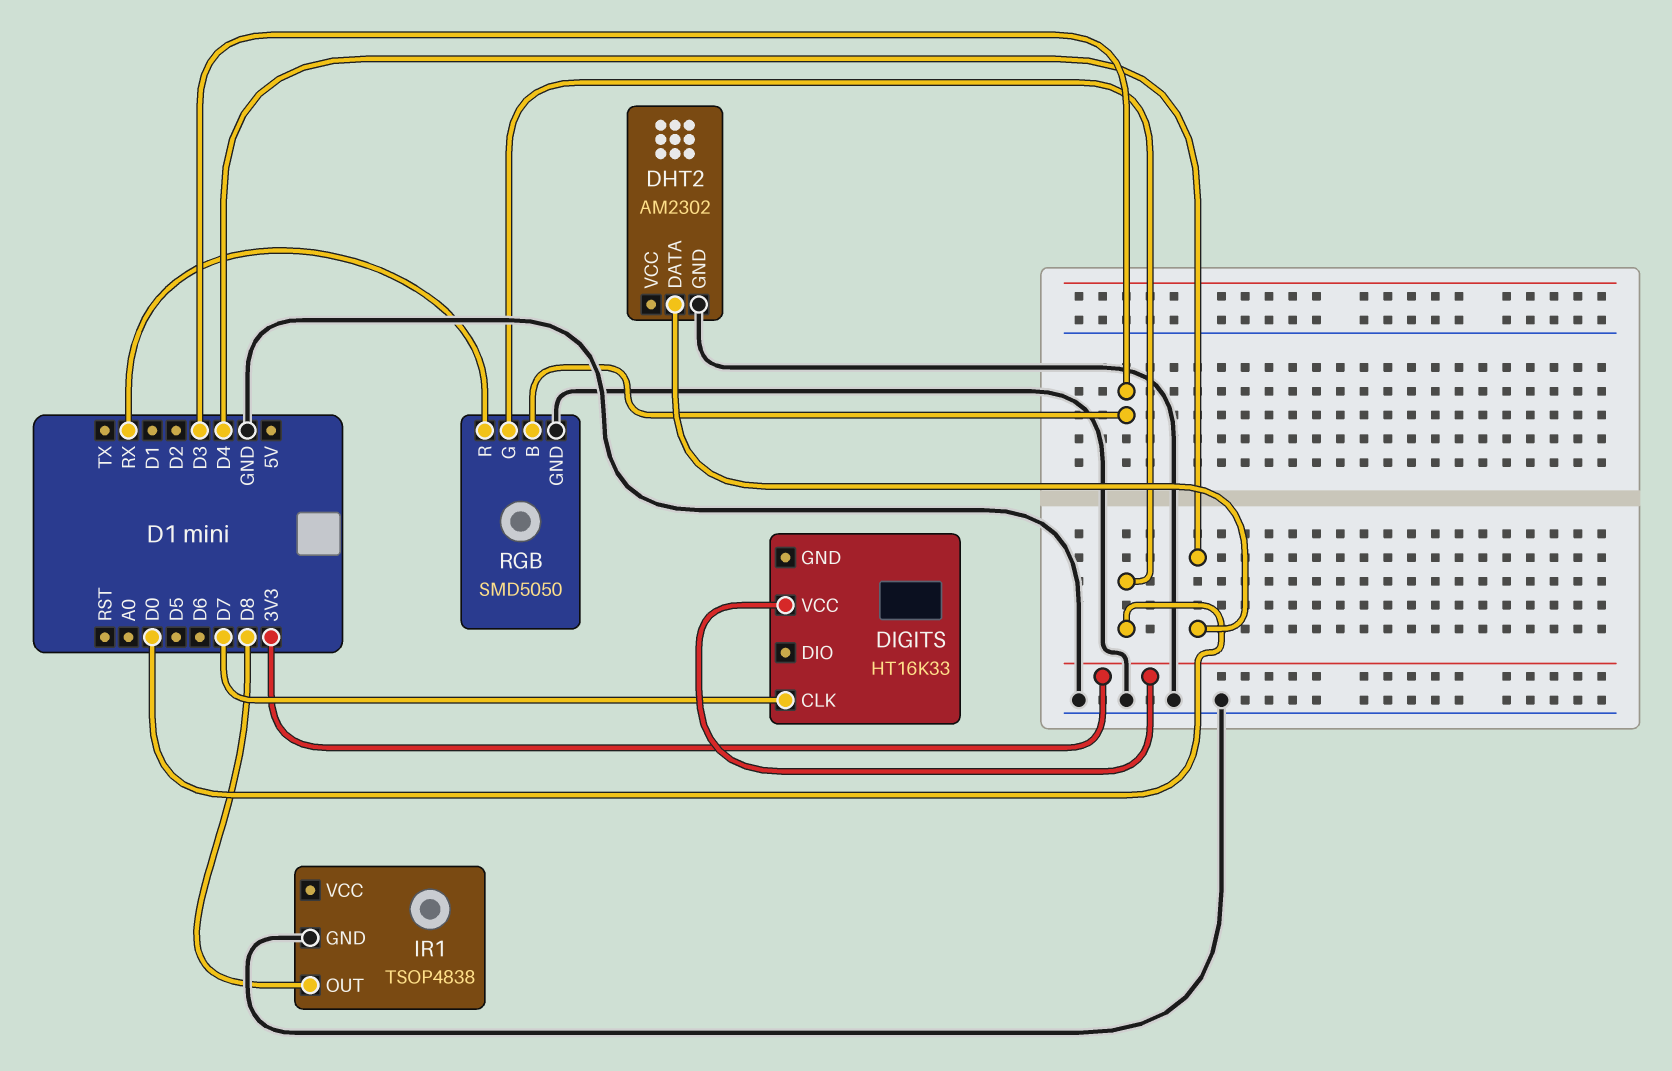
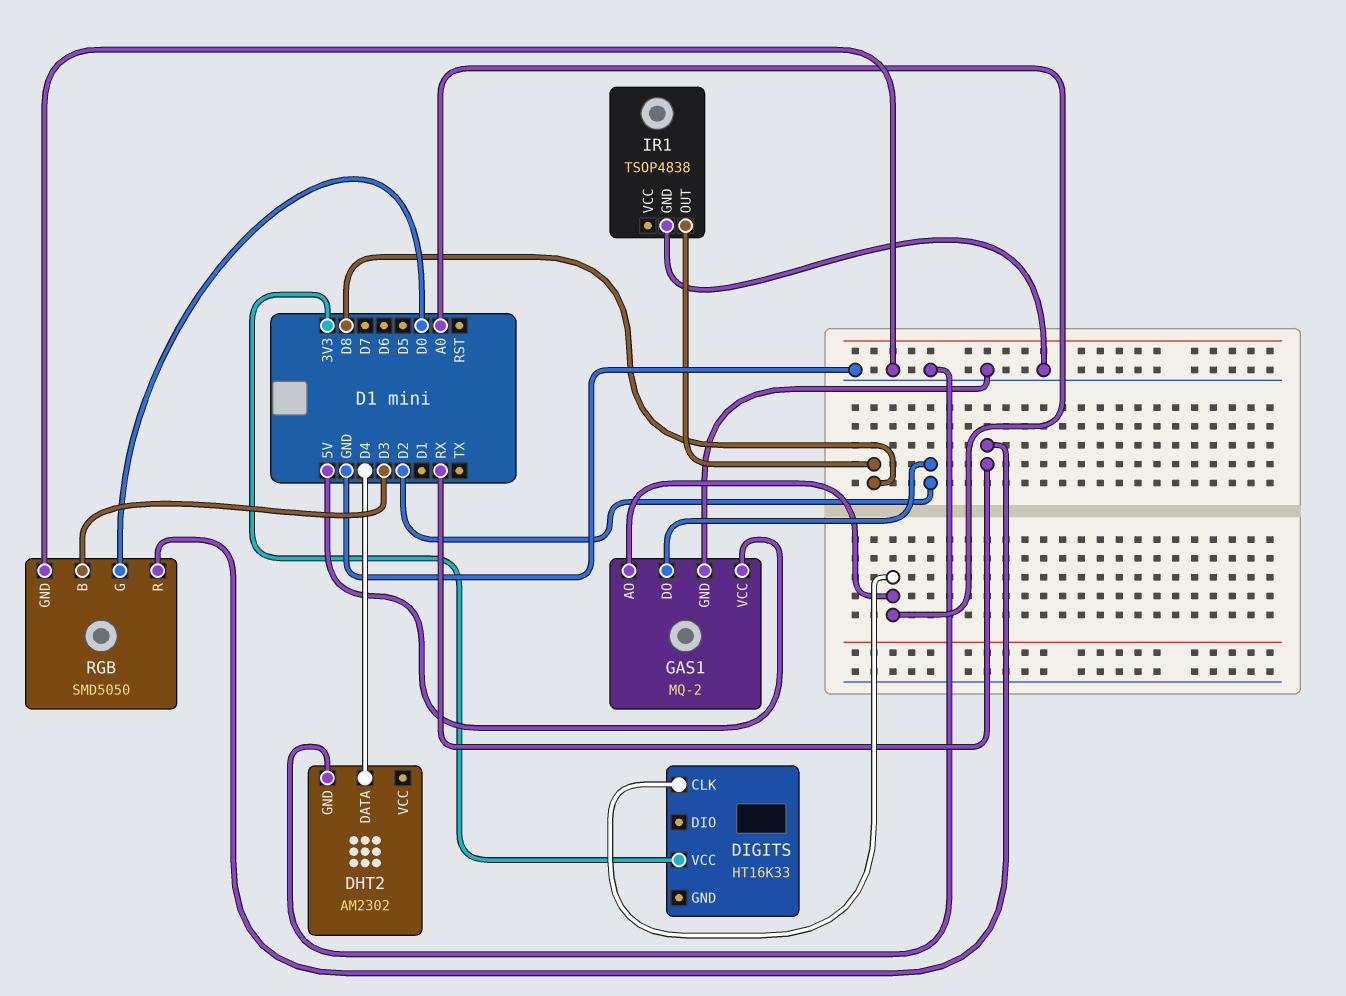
DIGITS pin CLK: D7 -> A0
GAS1: none -> MQ-2
GAS1 pin AO: none -> A0
GAS1 pin DO: none -> D2
GAS1 pin GND: none -> GND
GAS1 pin VCC: none -> 5V

